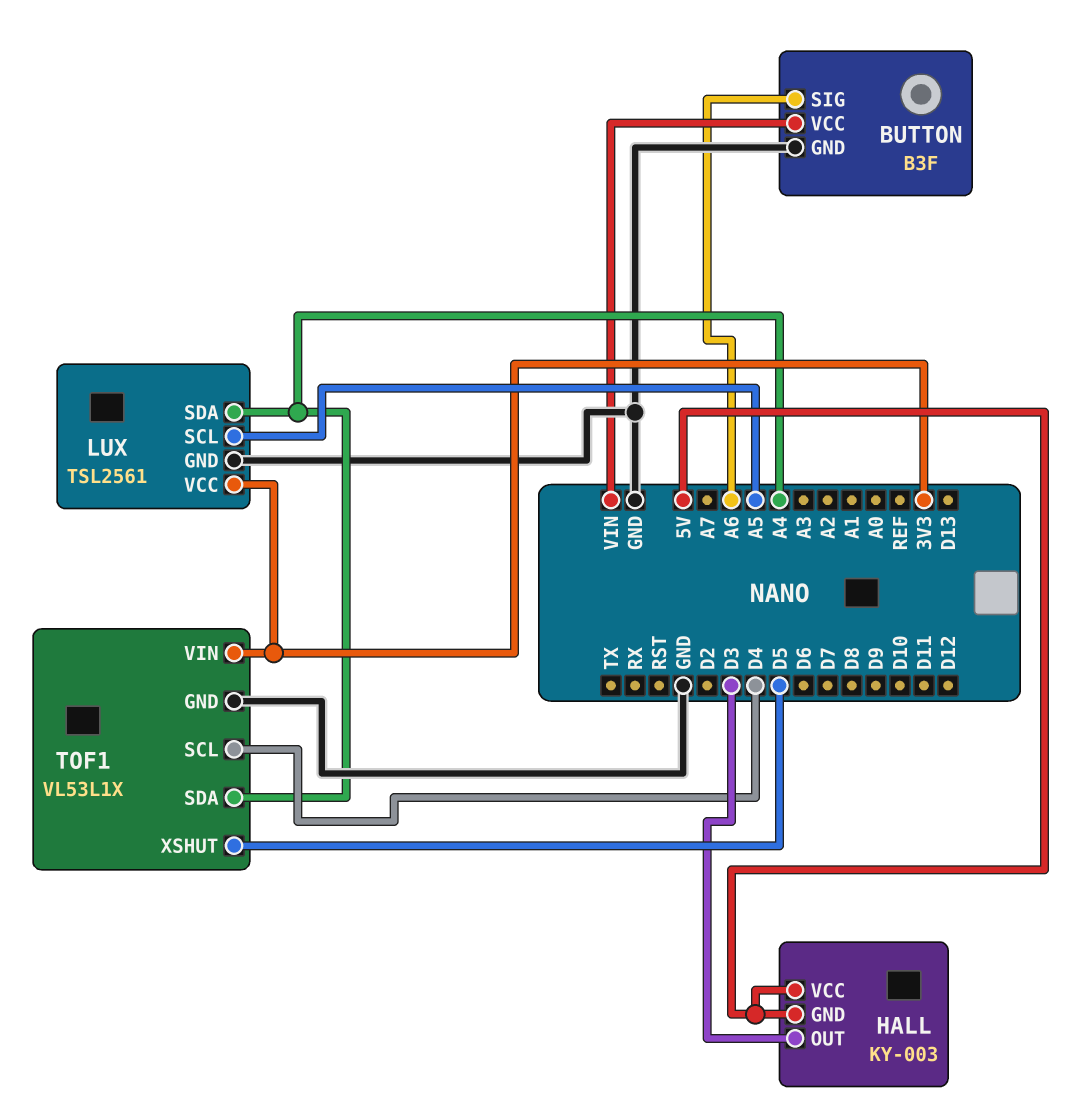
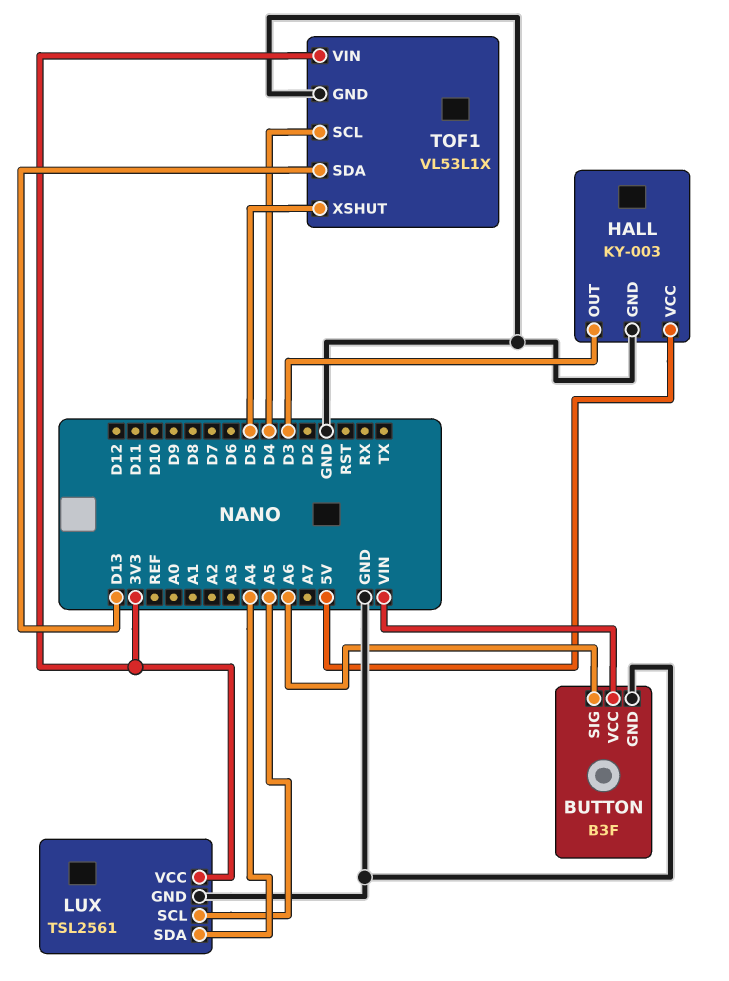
HALL pin GND: 5V -> GND
TOF1 pin SDA: A4 -> D13

